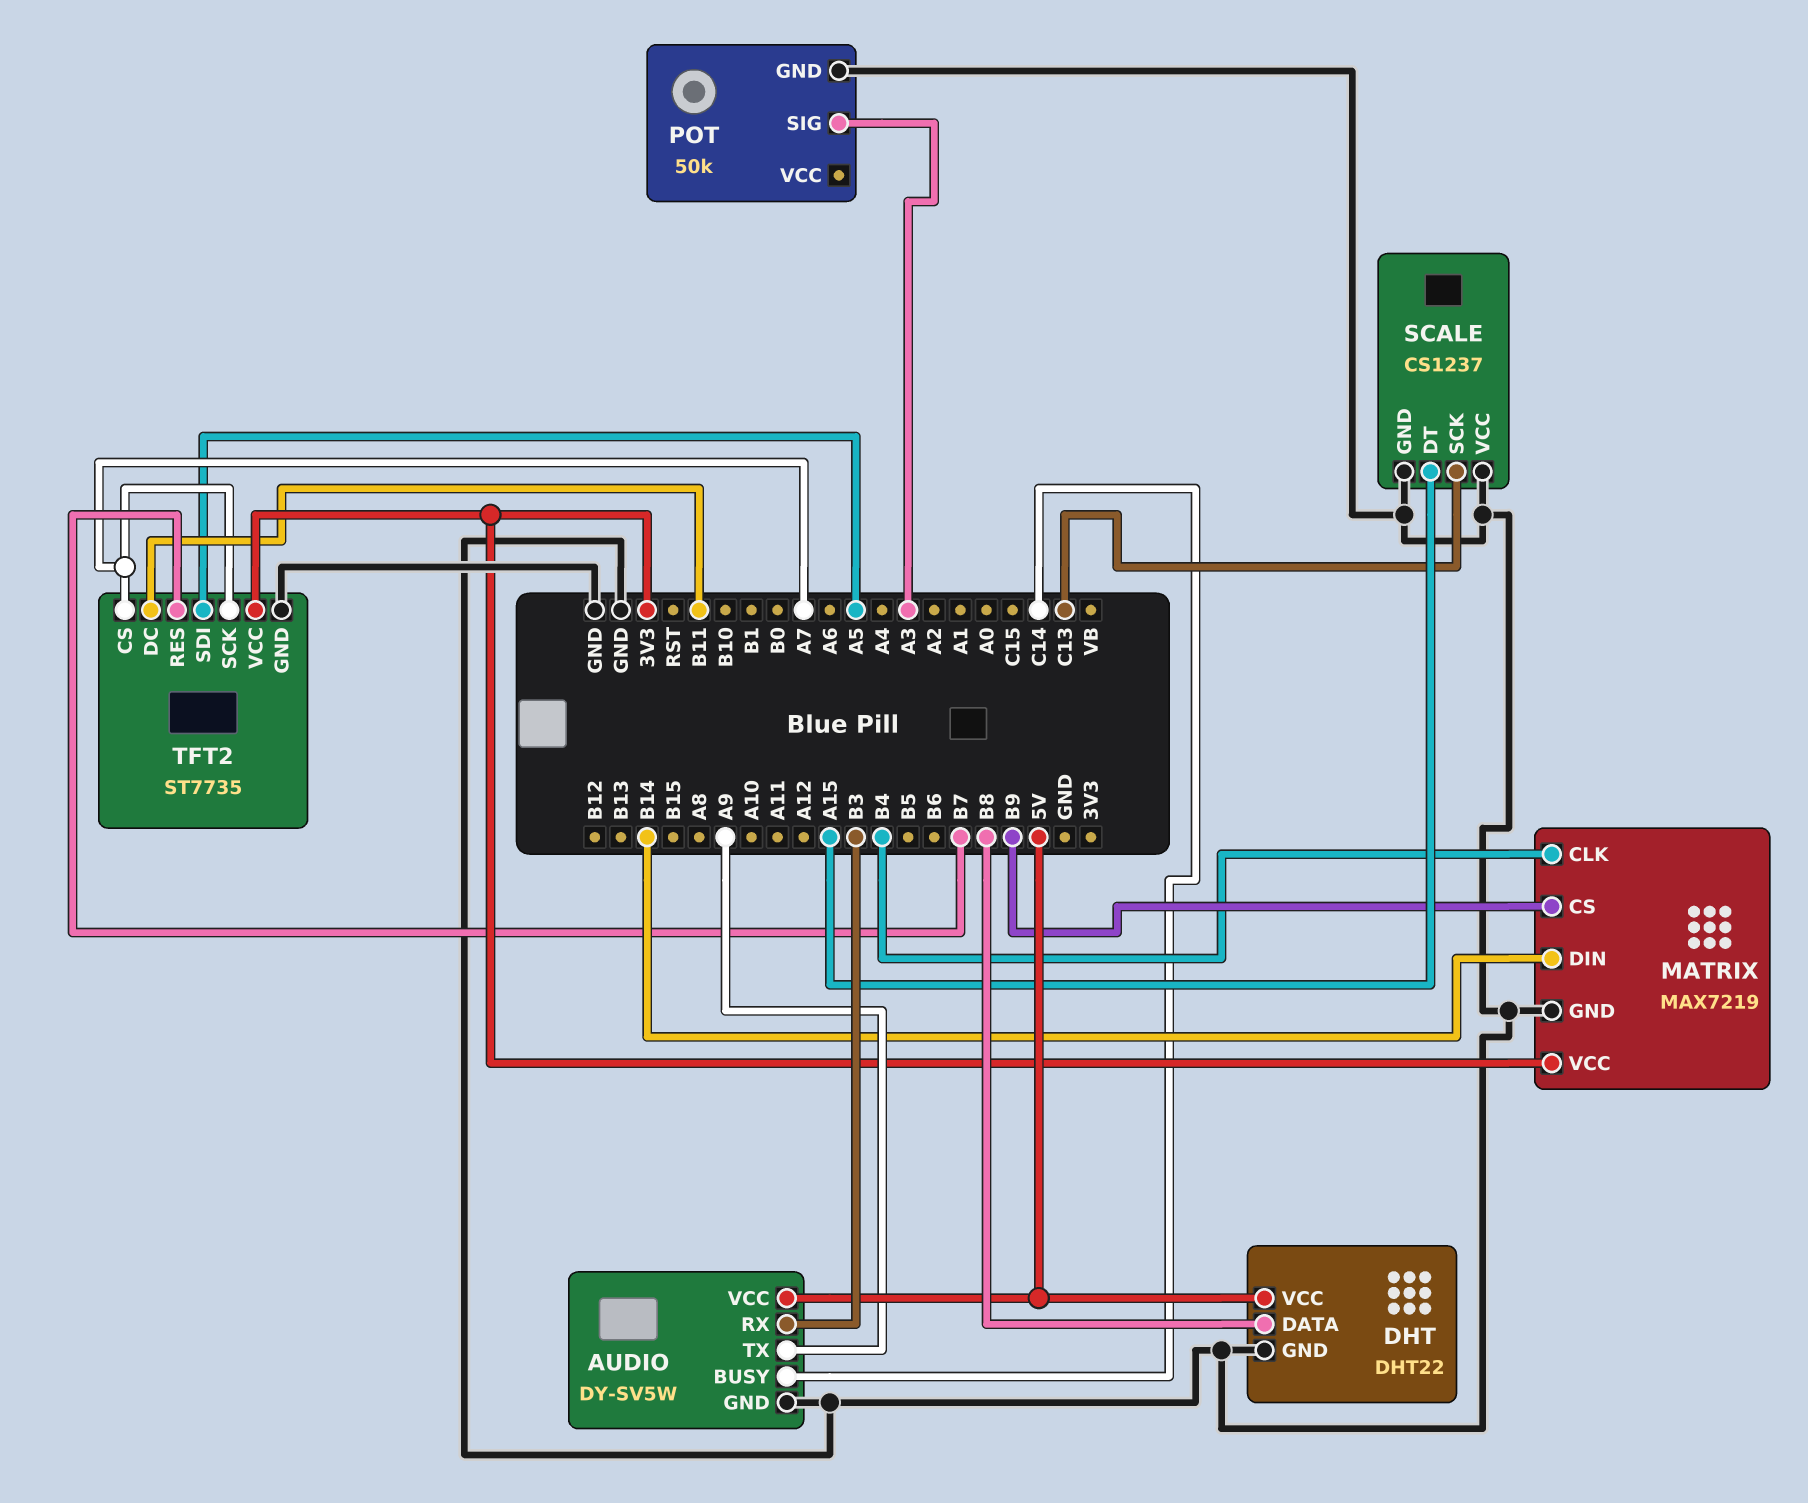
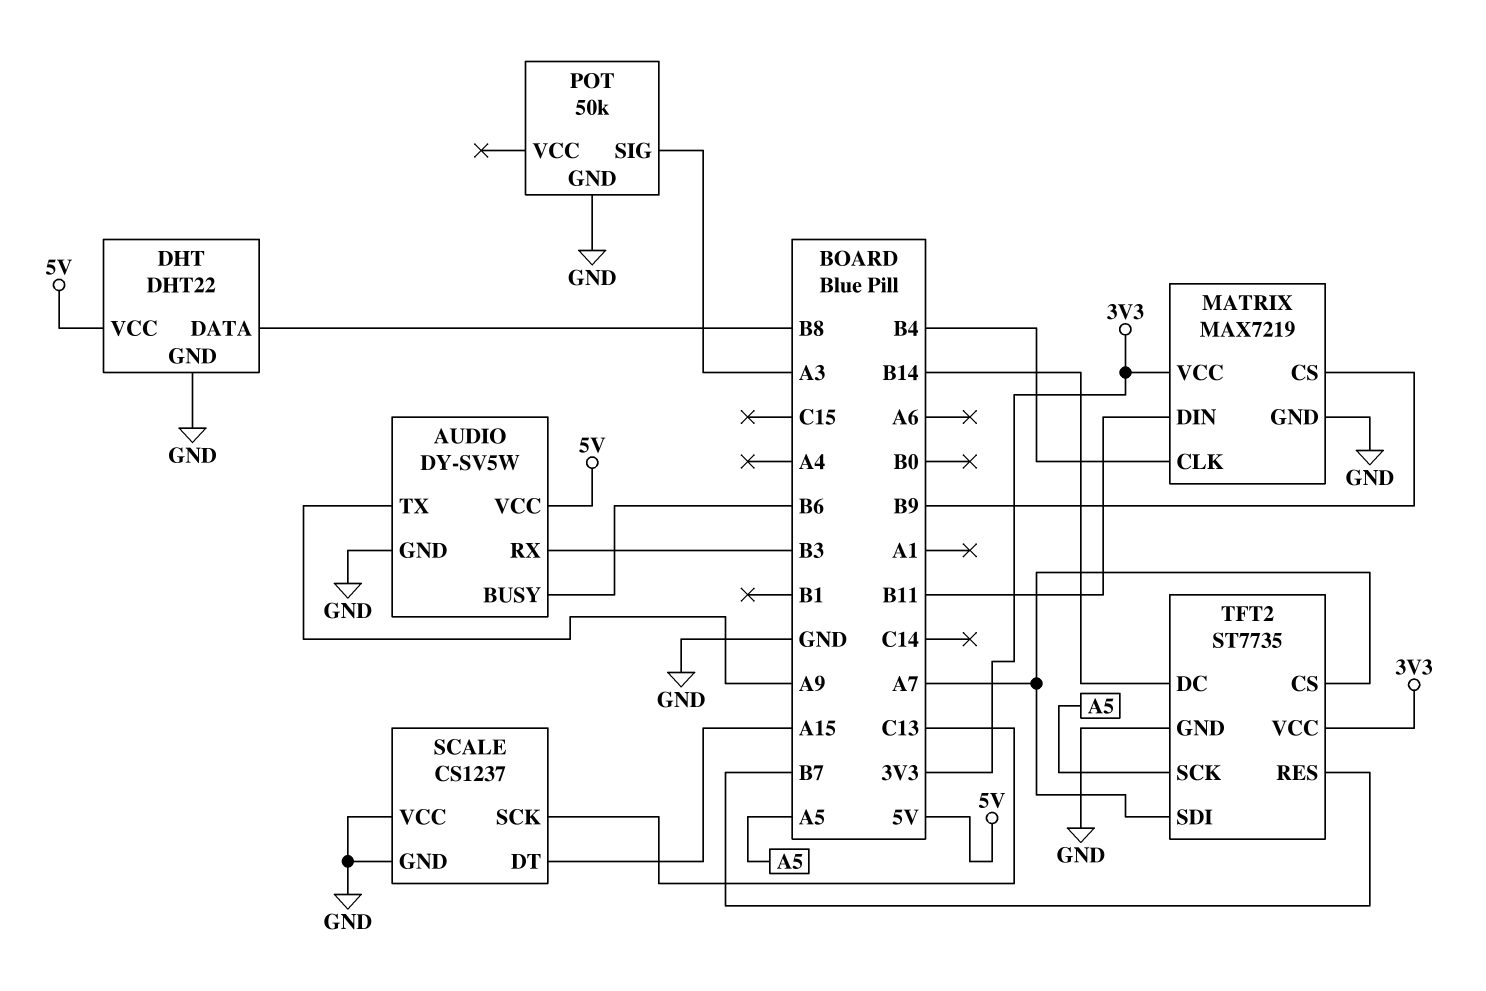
AUDIO pin BUSY: C14 -> B6
MATRIX pin DIN: B14 -> B11
TFT2 pin DC: B11 -> B14
TFT2 pin SCK: A7 -> A5
TFT2 pin SDI: A5 -> A7

